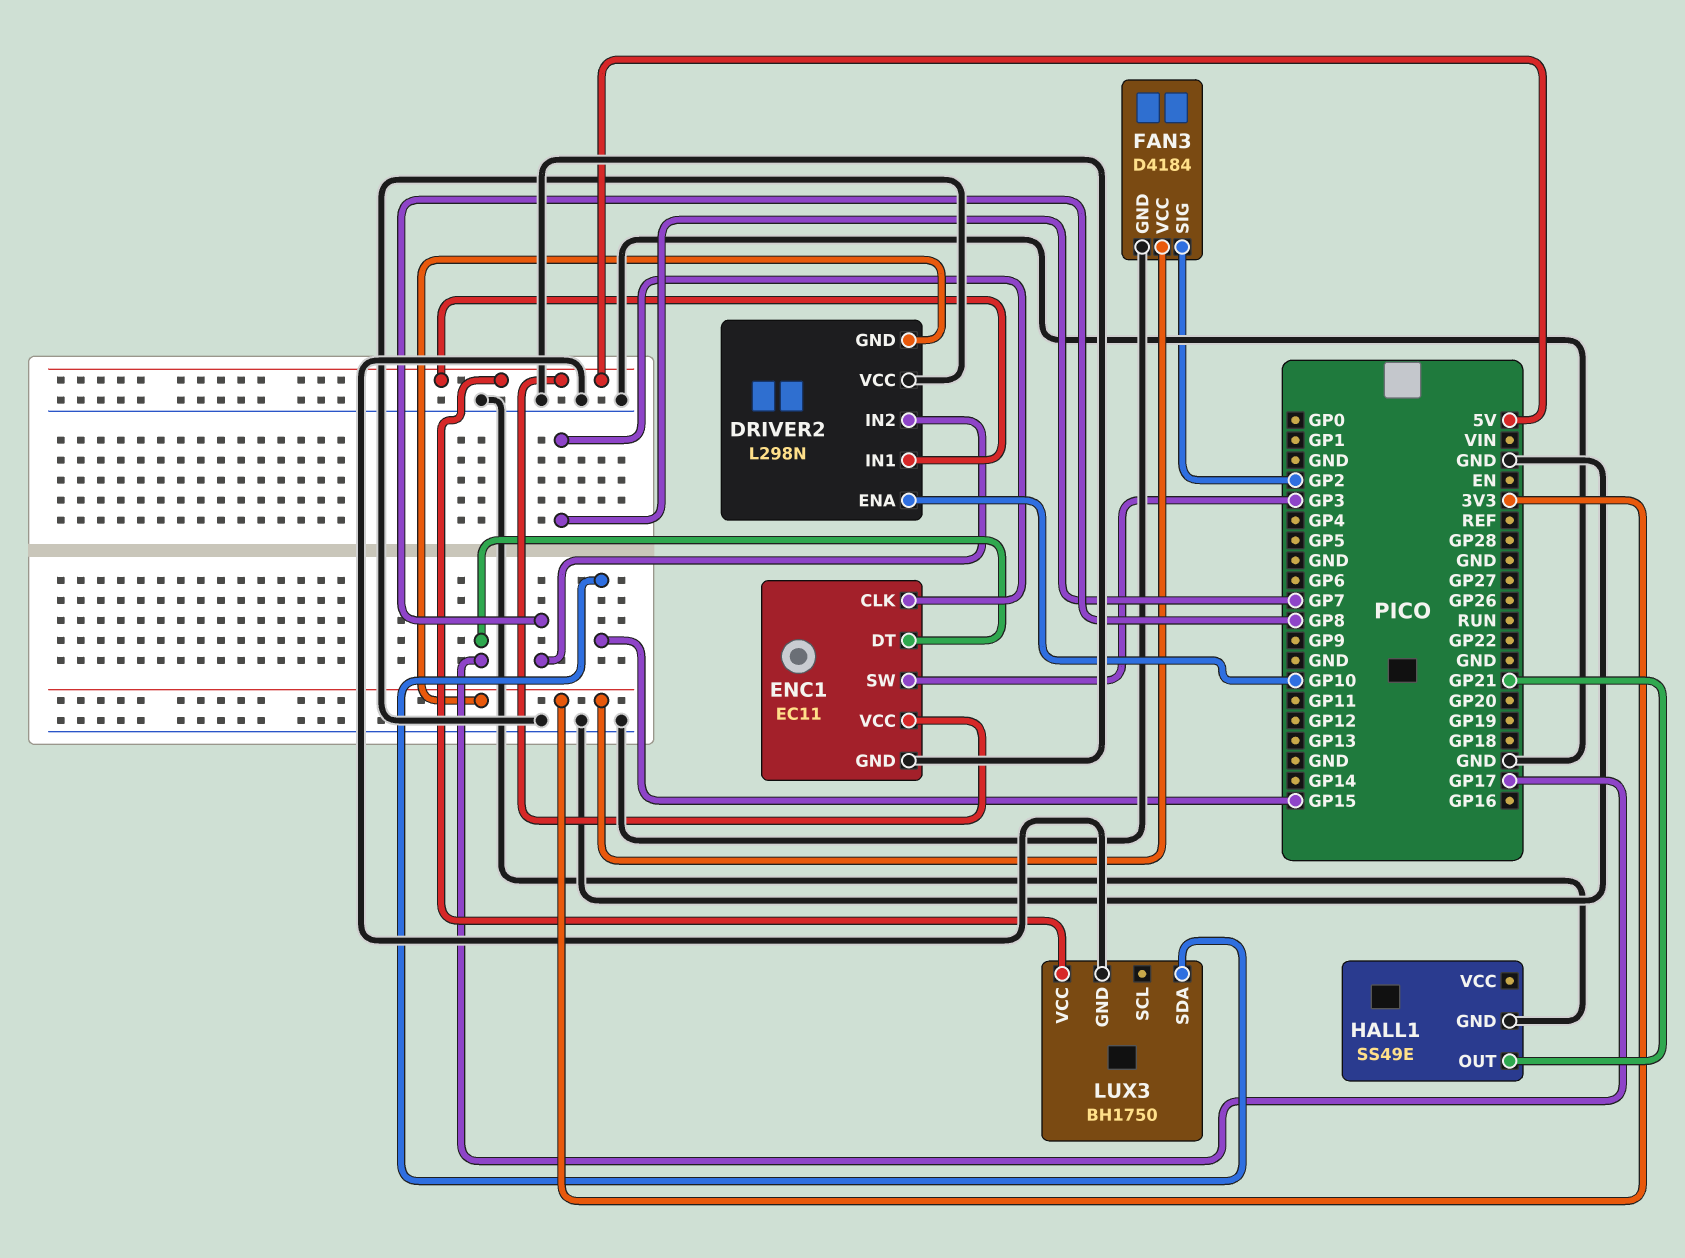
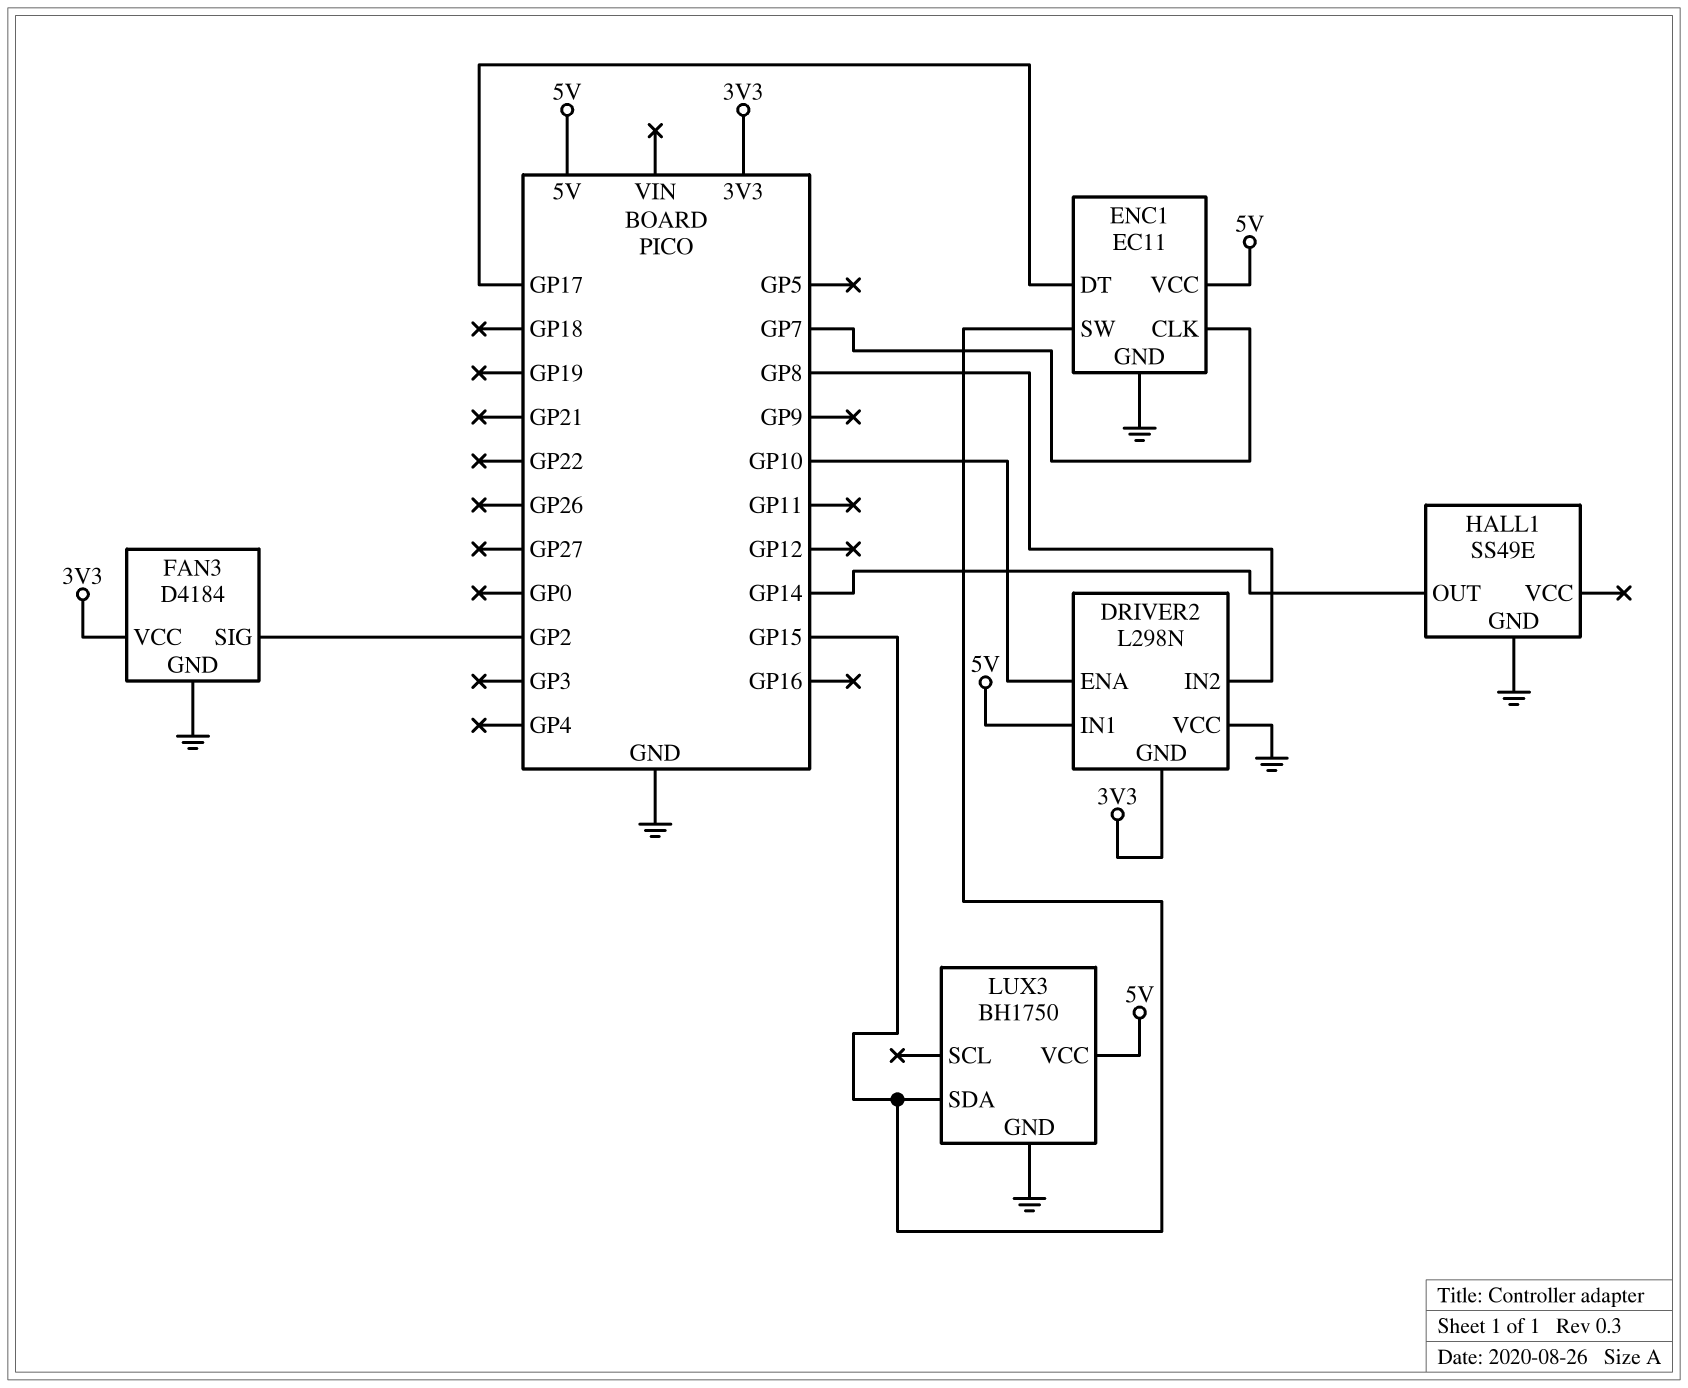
ENC1 pin SW: GP3 -> GP15
HALL1 pin OUT: GP21 -> GP14

